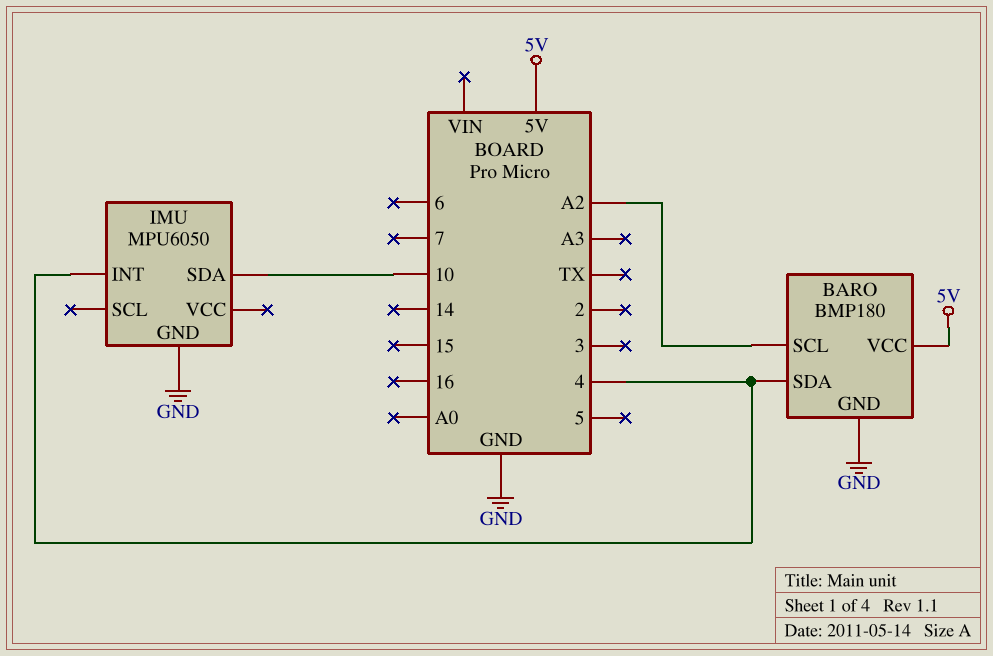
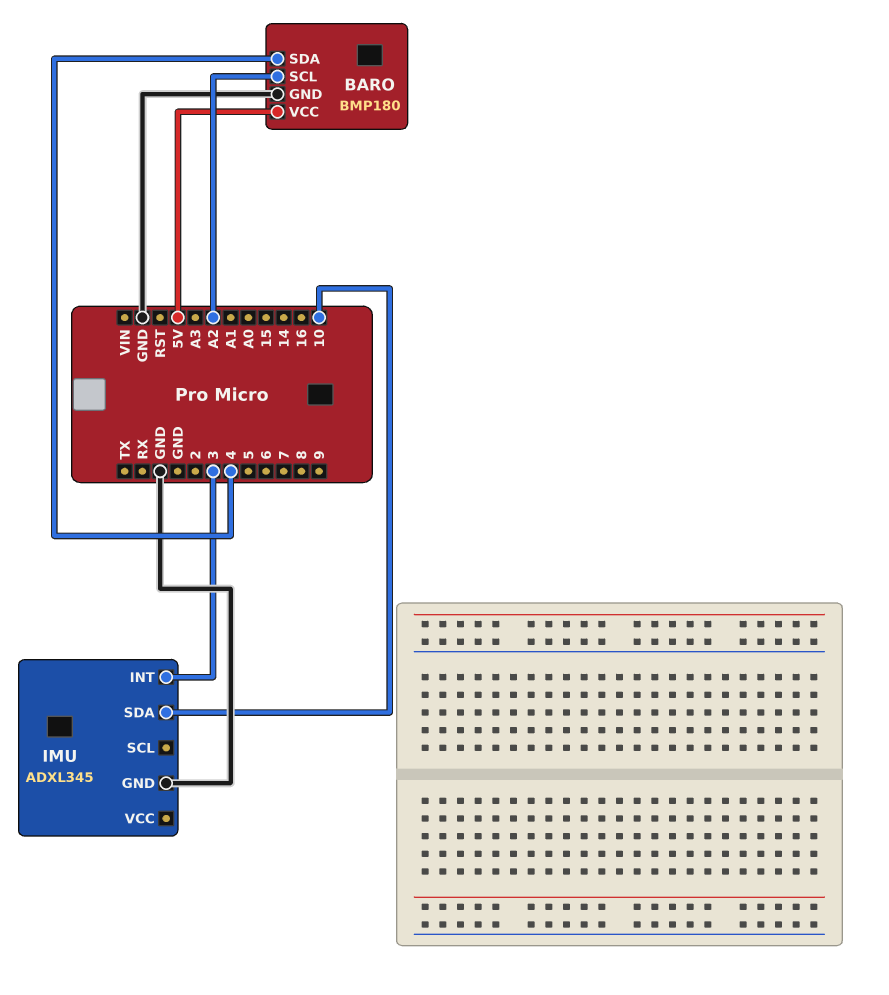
IMU: MPU6050 -> ADXL345
IMU pin INT: 4 -> 3

